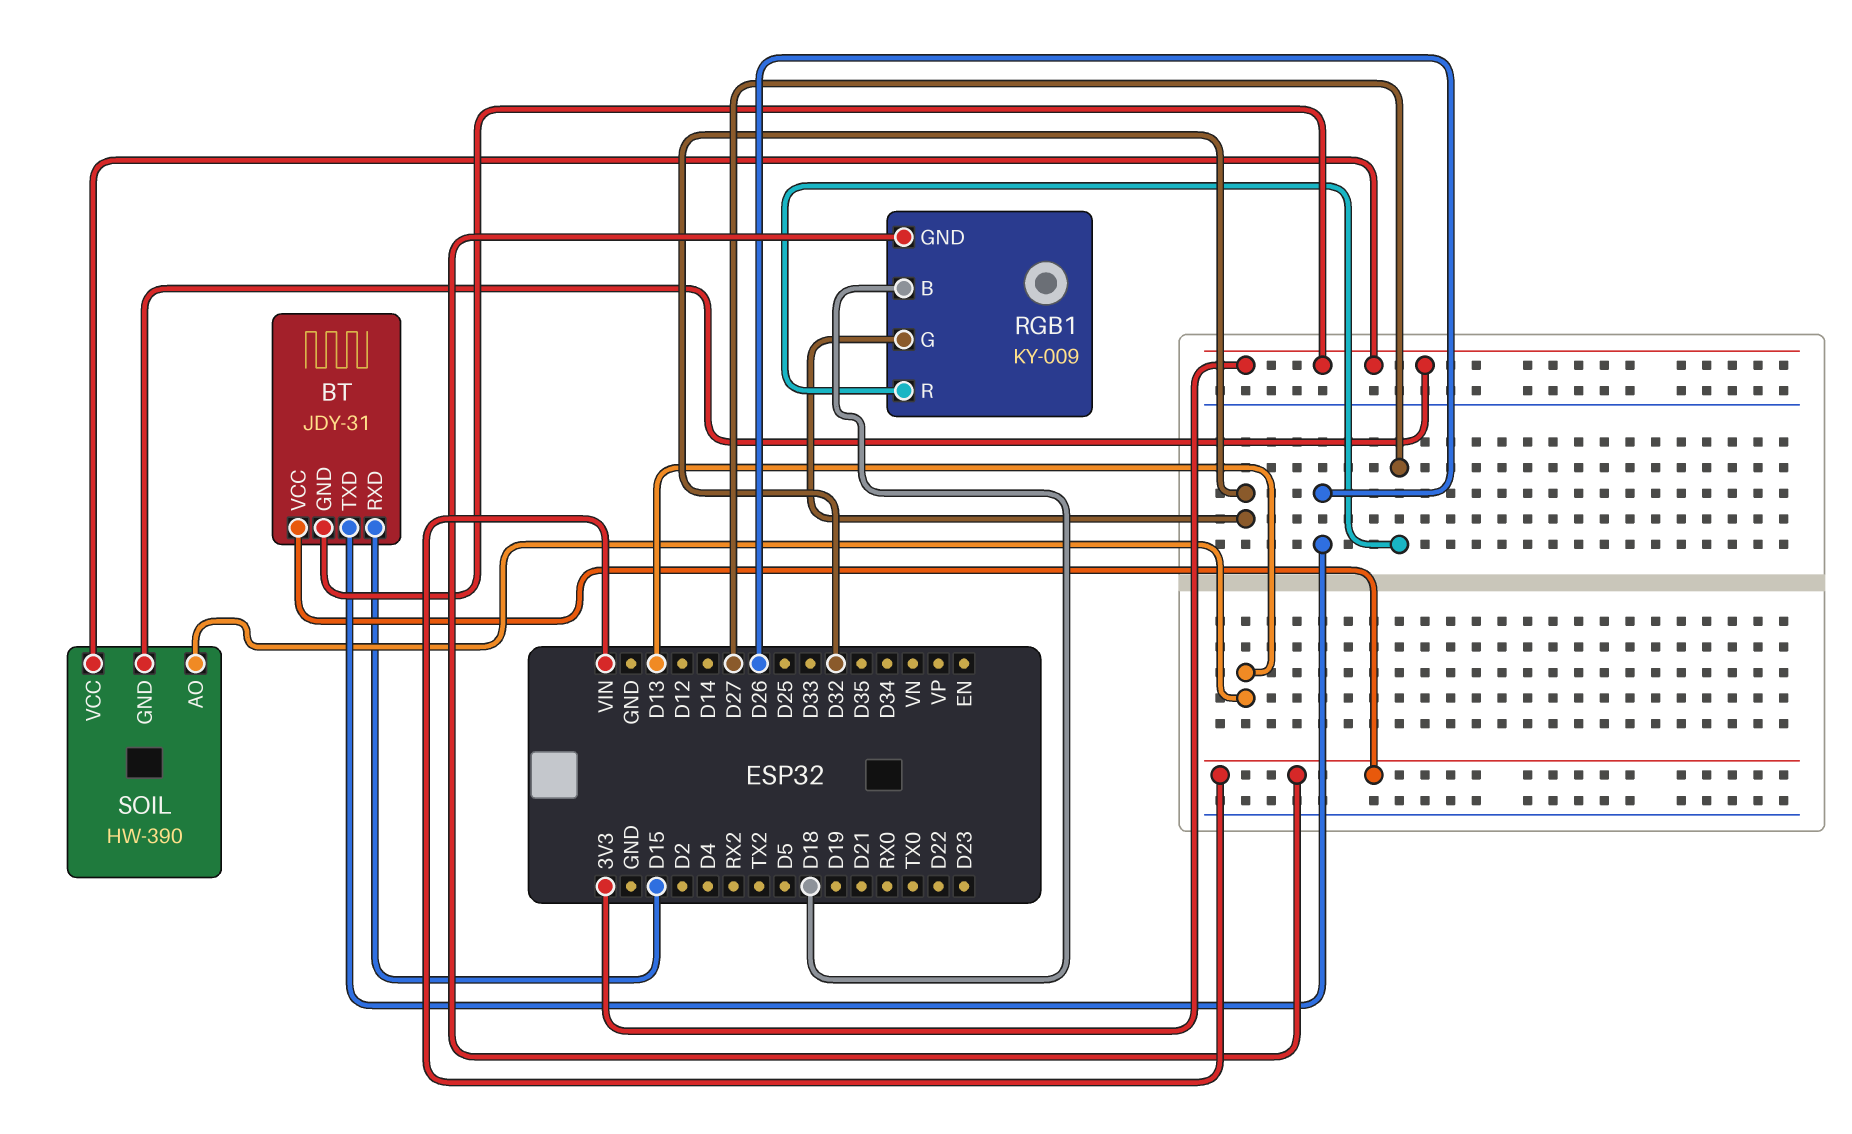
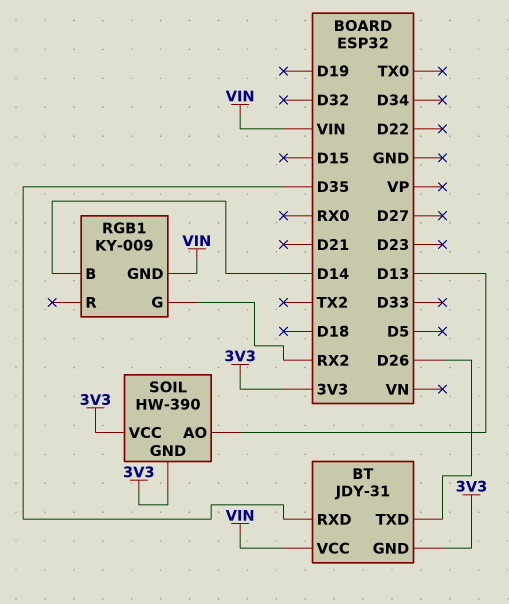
BT pin RXD: D15 -> D35
RGB1 pin B: D18 -> D14
RGB1 pin G: D32 -> RX2
RGB1 pin R: D27 -> none

